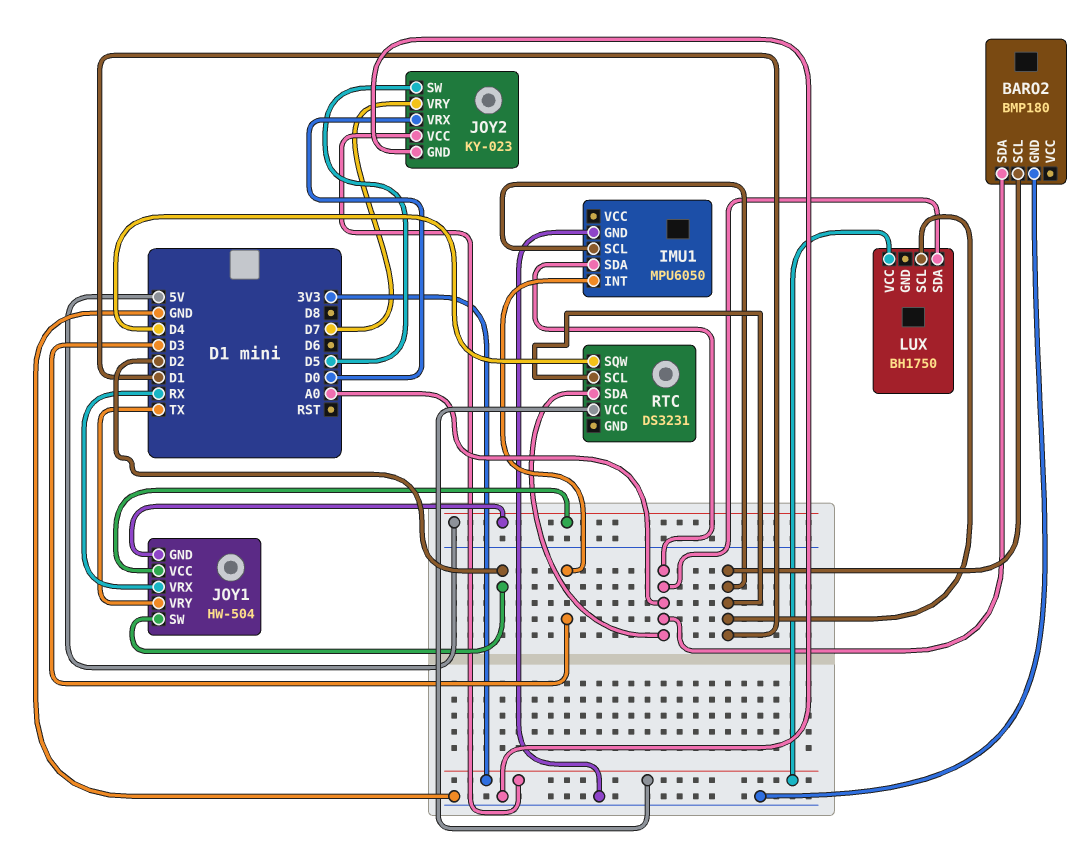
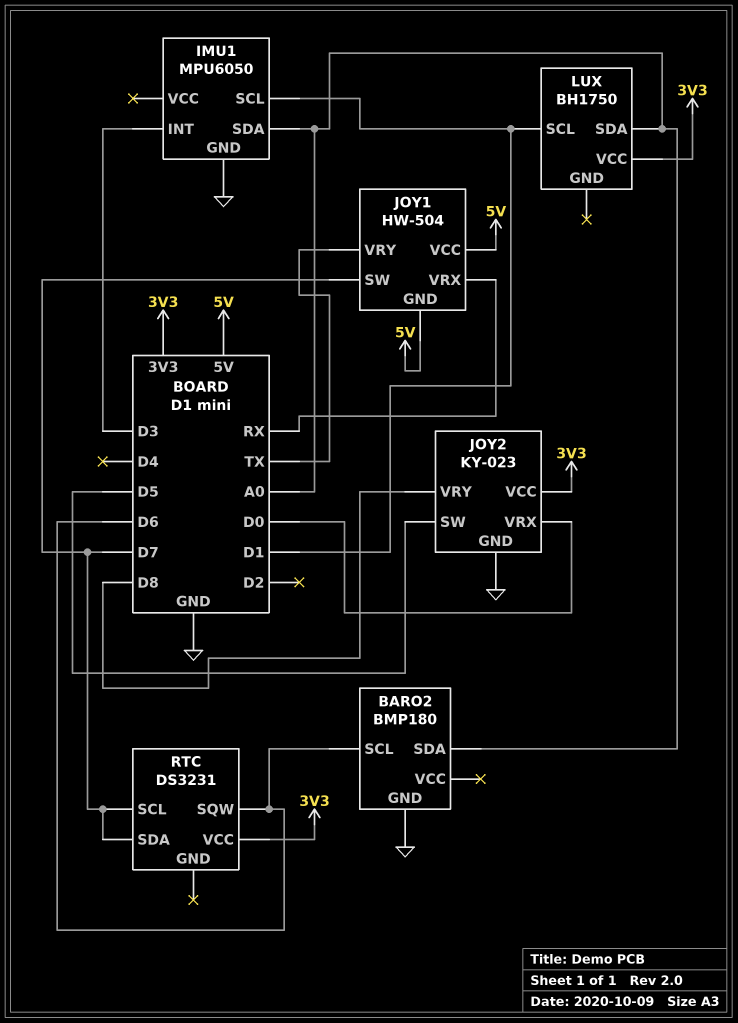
BARO2 pin SCL: D1 -> D6
JOY1 pin SW: D2 -> D7
JOY2 pin VRY: D7 -> D8
RTC pin SCL: D1 -> D7
RTC pin SDA: A0 -> D7
RTC pin SQW: D4 -> D6

